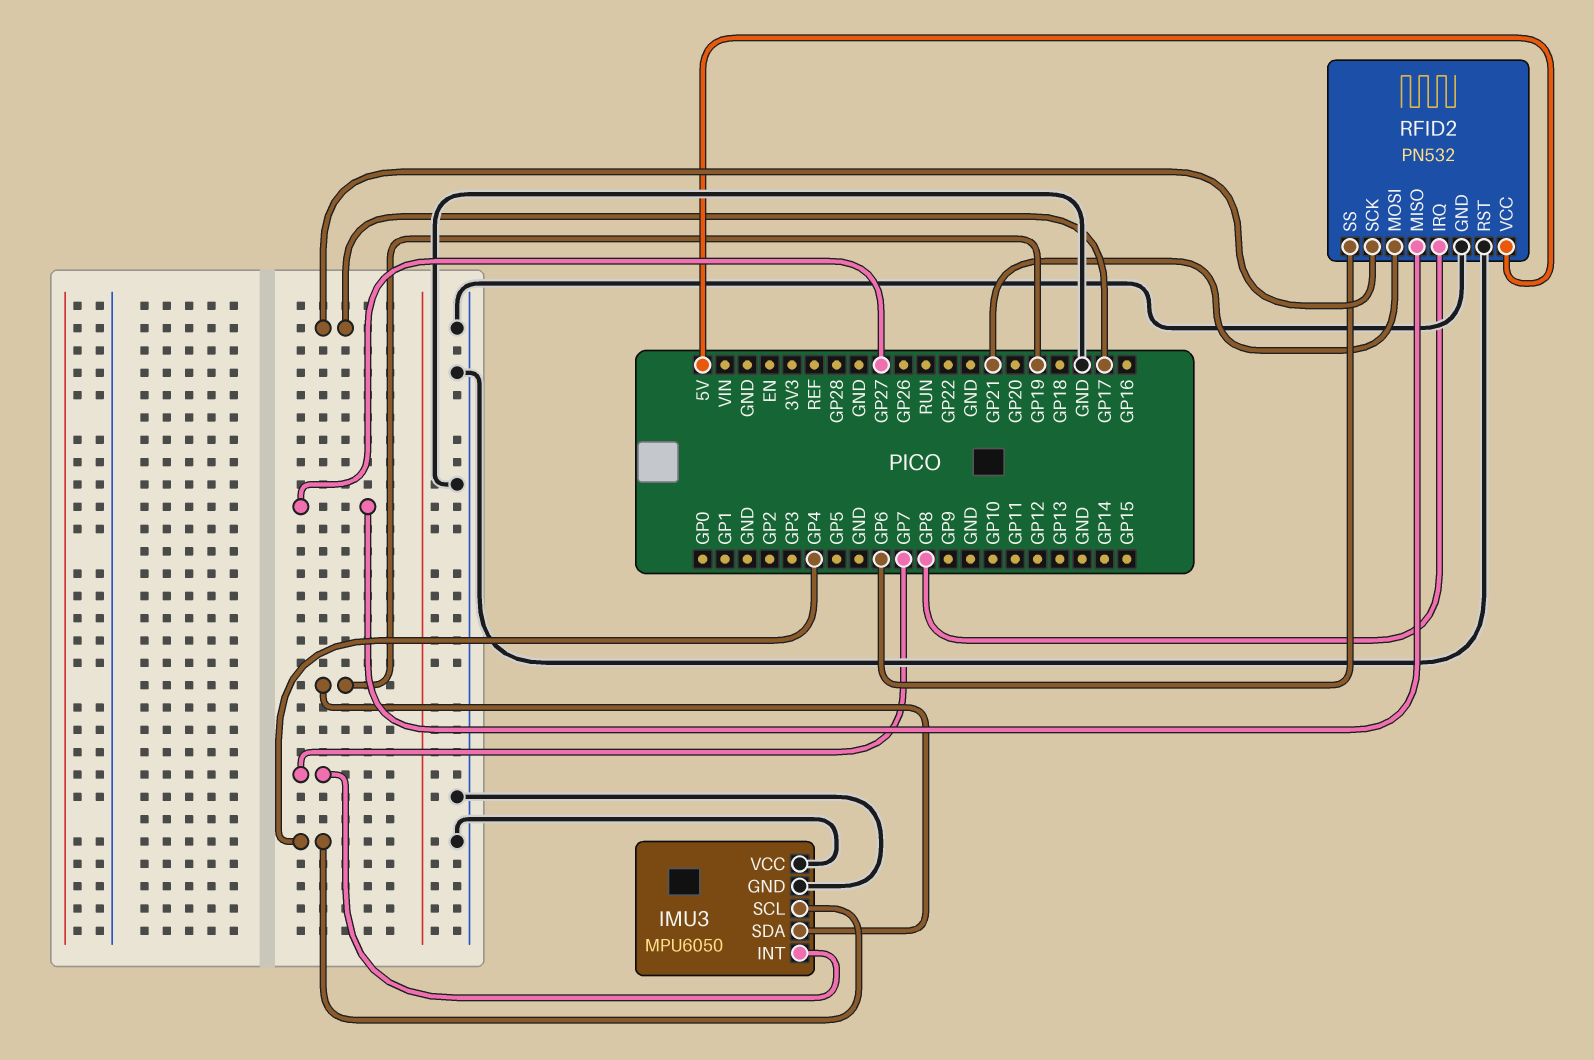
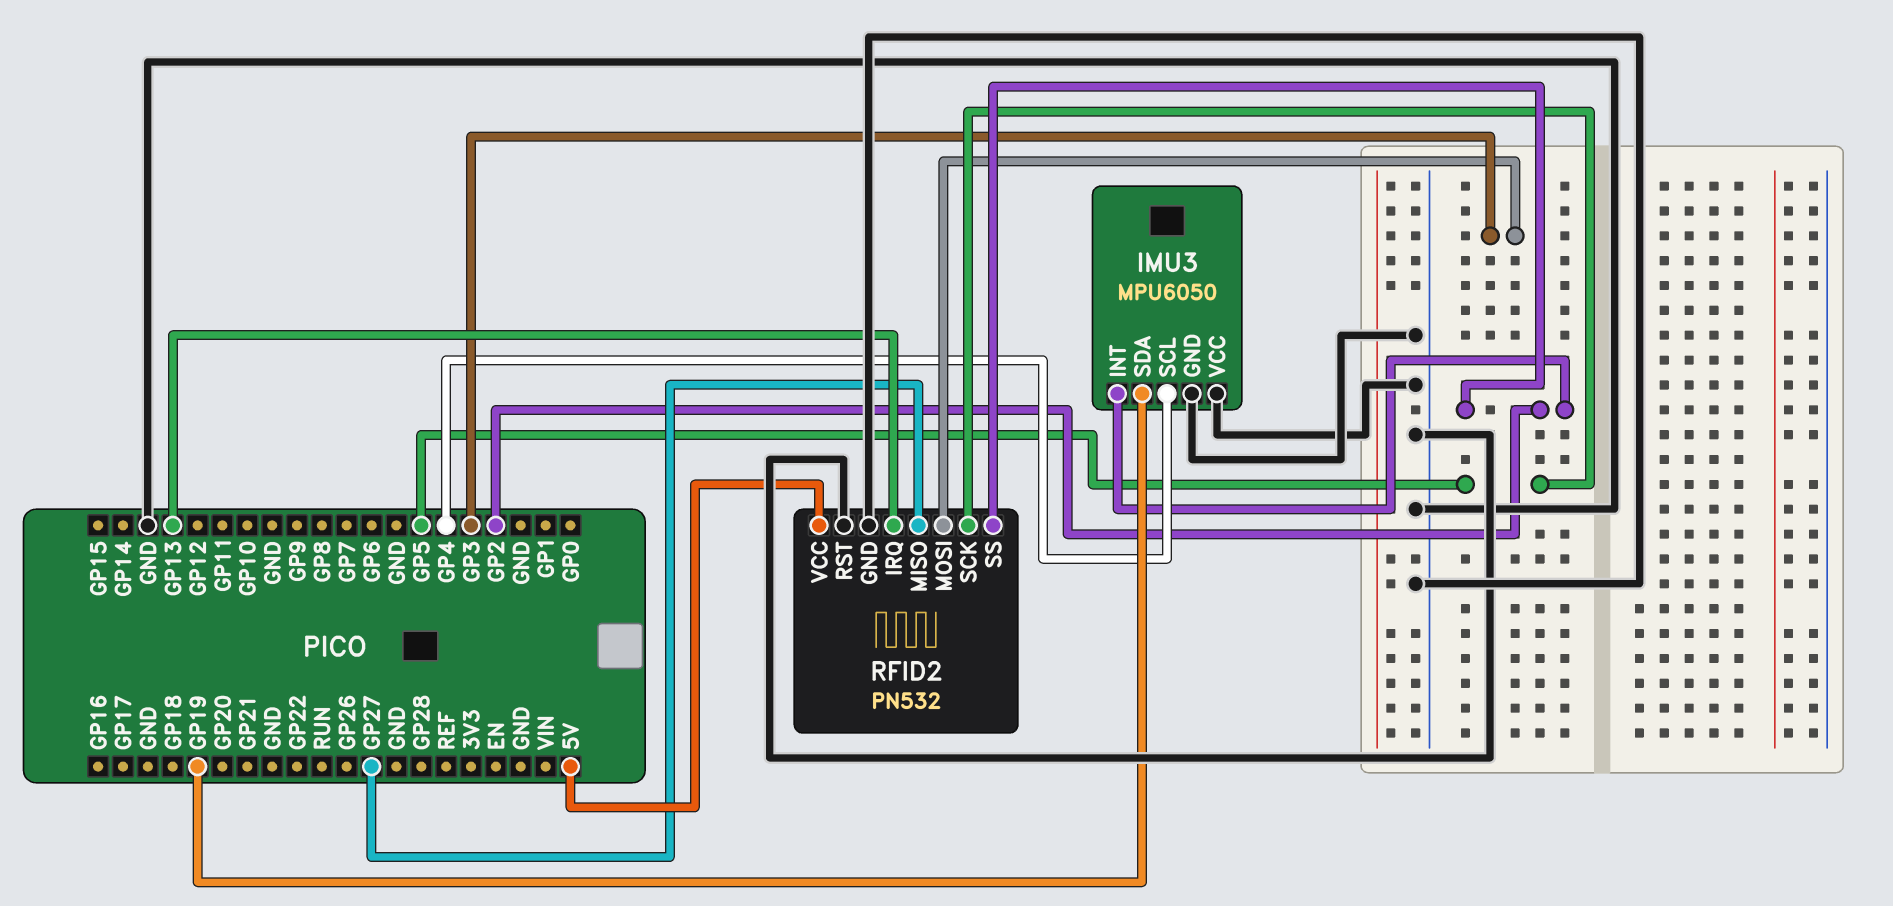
IMU3 pin INT: GP7 -> GP2
RFID2 pin IRQ: GP8 -> GP13
RFID2 pin MOSI: GP21 -> GP3
RFID2 pin SCK: GP17 -> GP5
RFID2 pin SS: GP6 -> GP2

